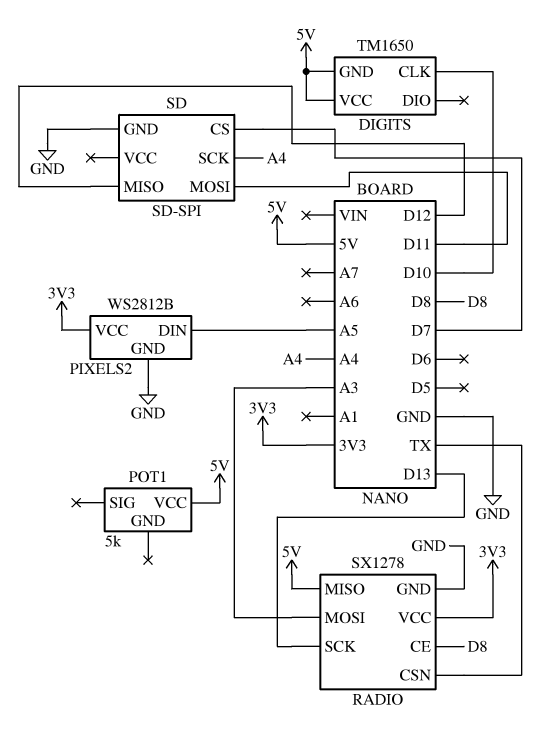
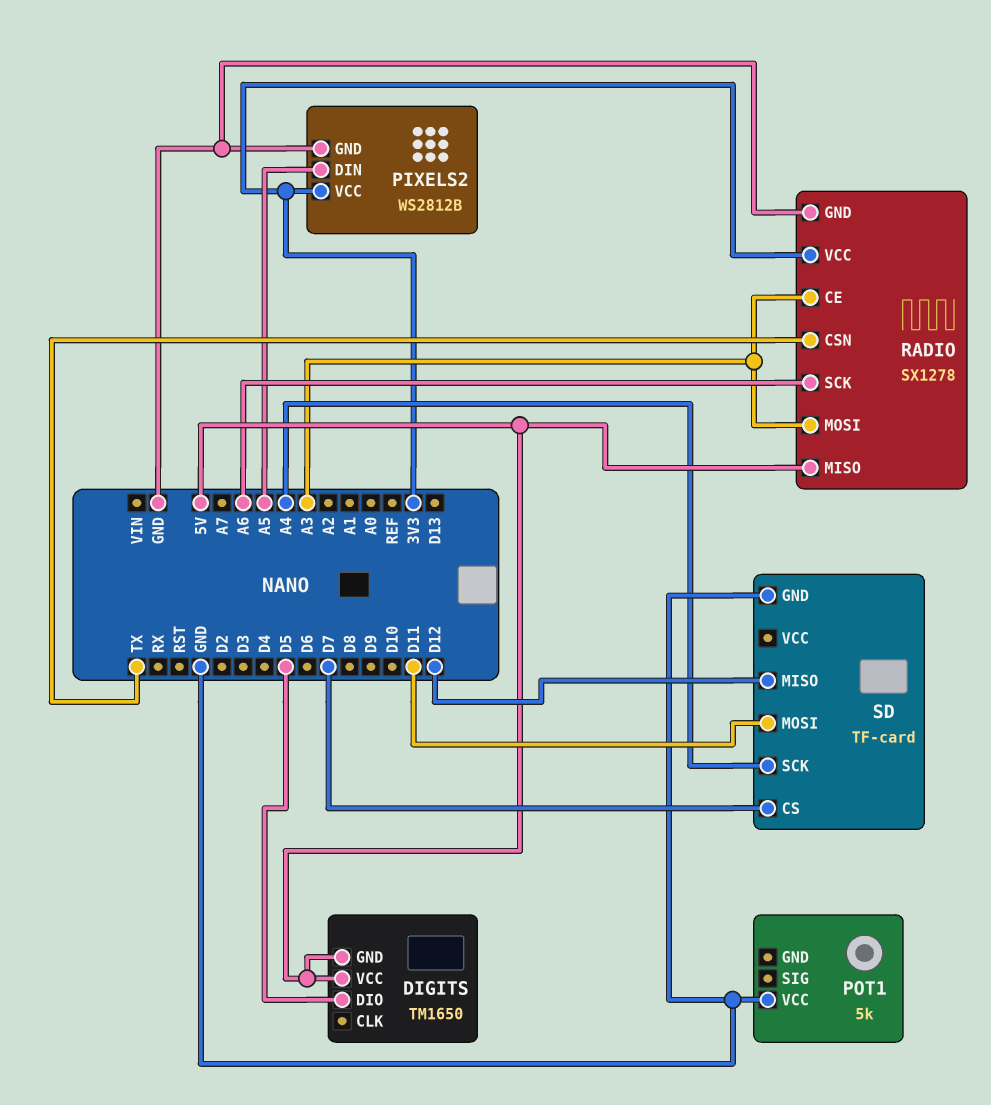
DIGITS pin CLK: D10 -> none
DIGITS pin DIO: none -> D5
POT1 pin VCC: 5V -> GND
RADIO pin CE: D8 -> A3
RADIO pin SCK: D13 -> A6
SD: SD-SPI -> TF-card

